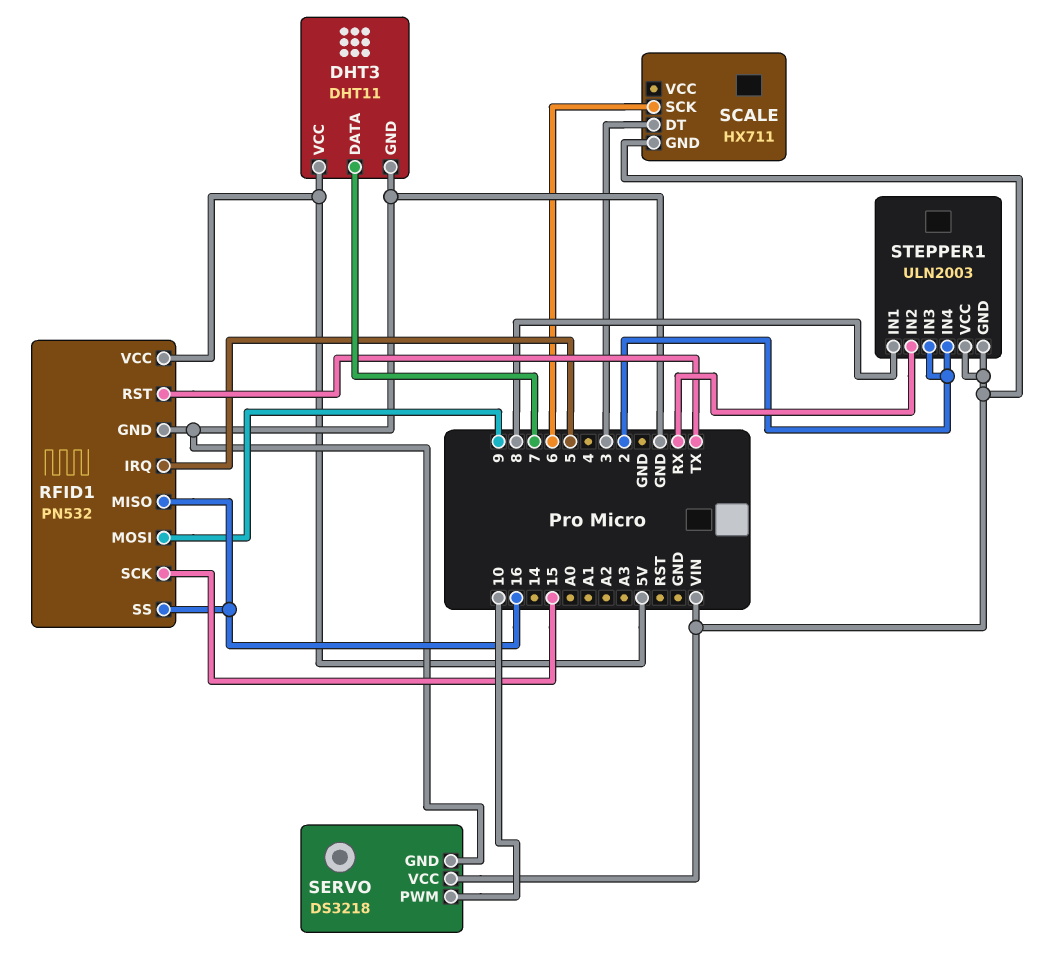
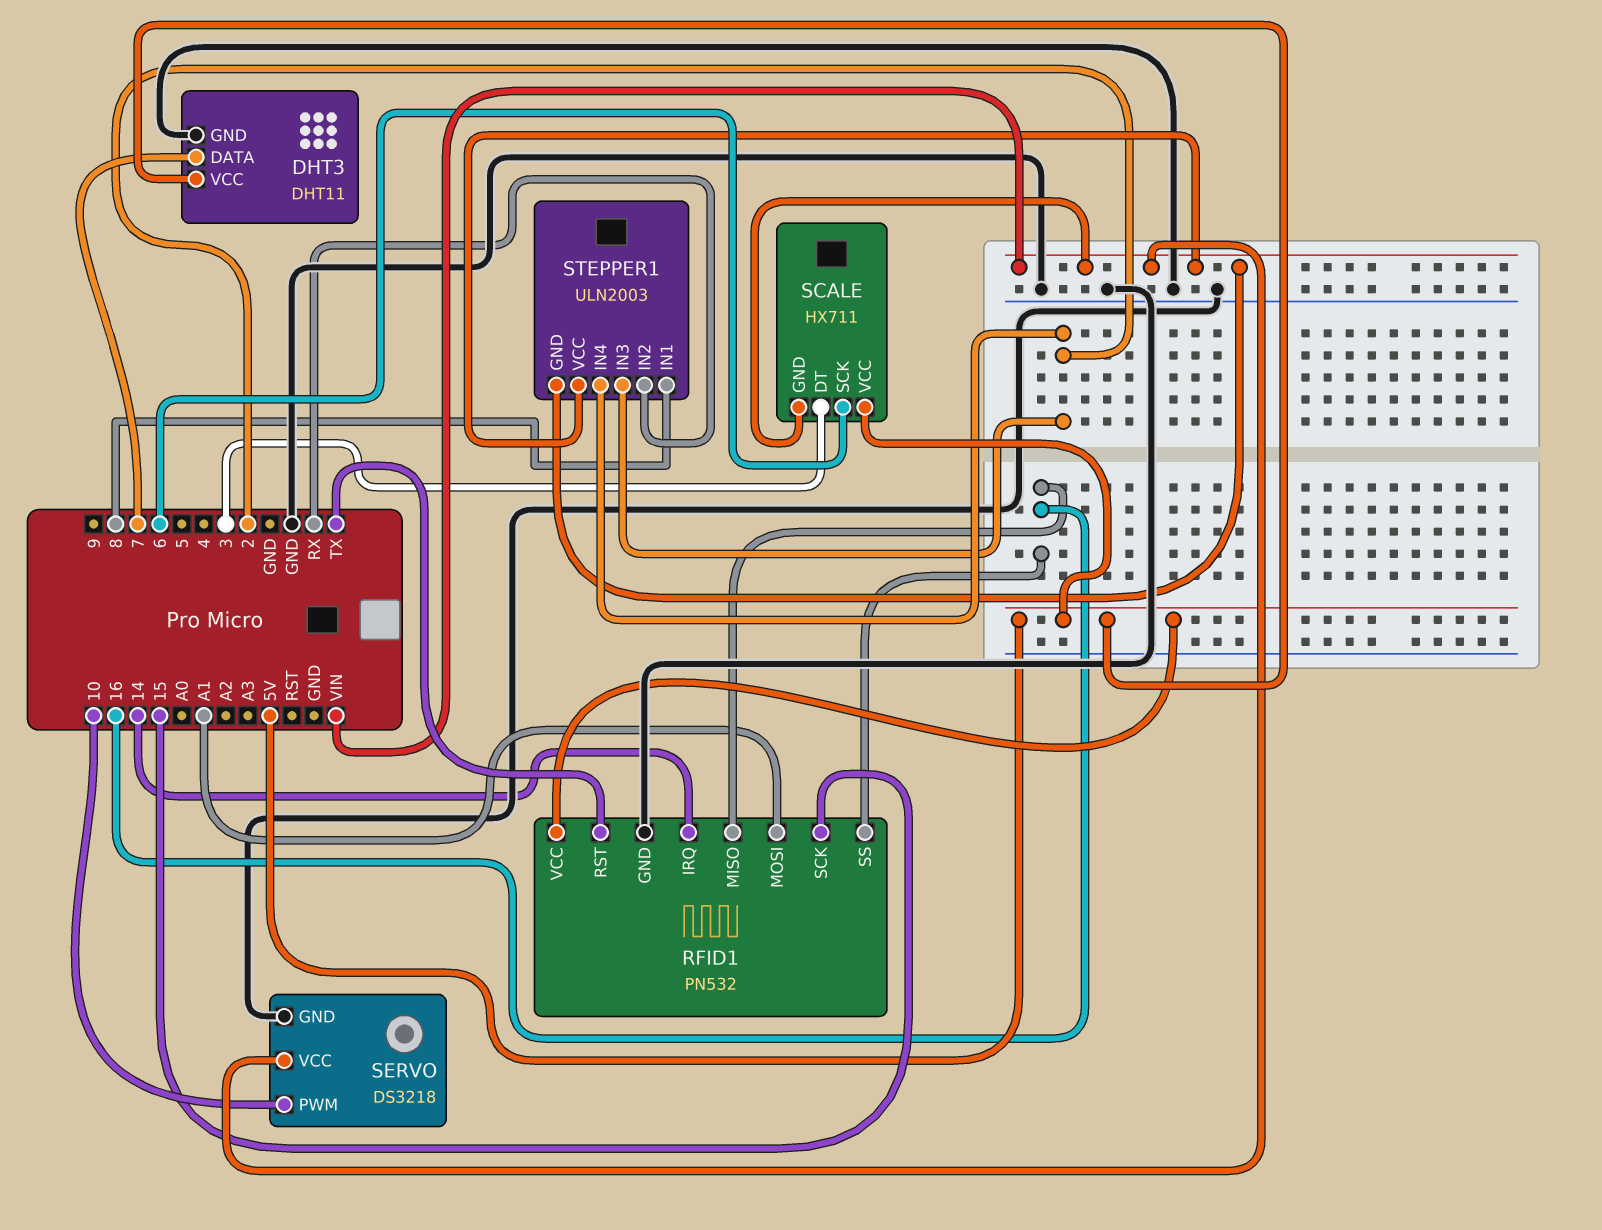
RFID1 pin IRQ: 5 -> 14
RFID1 pin MOSI: 9 -> A1
SCALE pin VCC: none -> 5V

